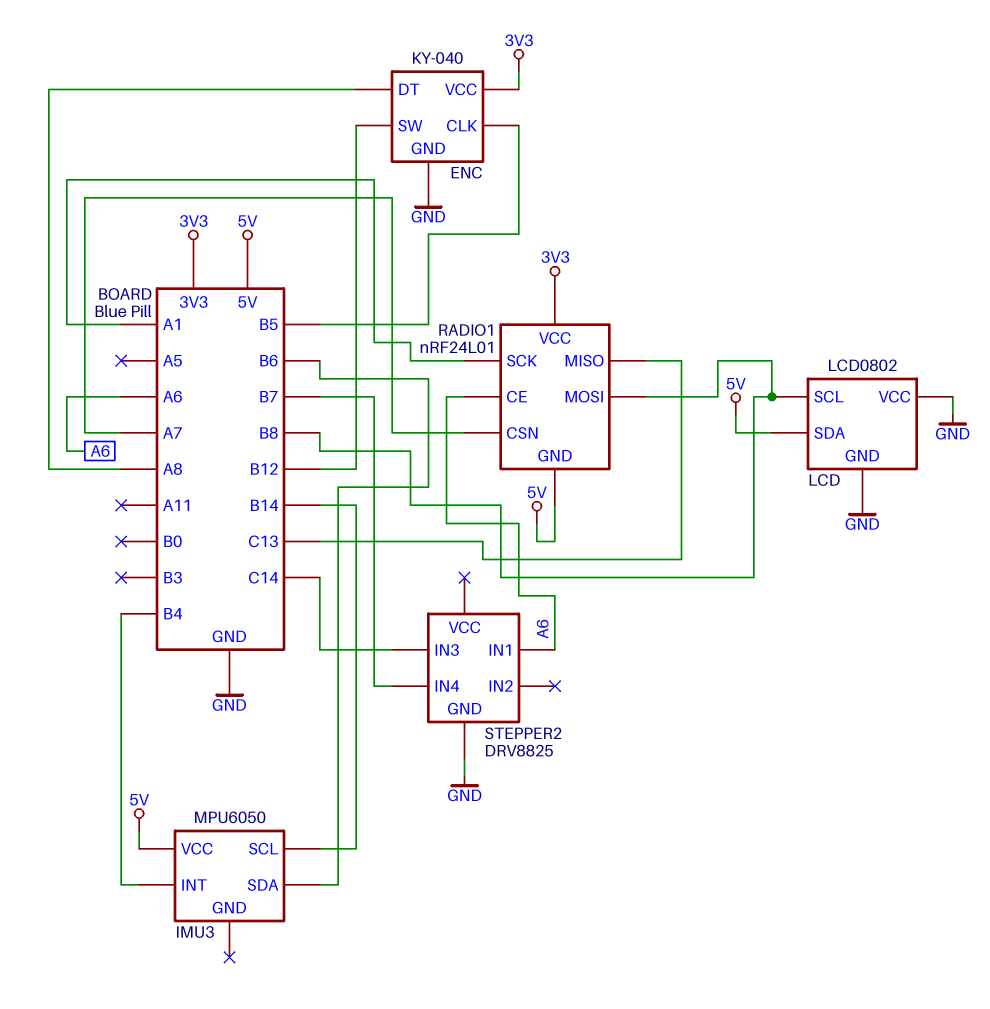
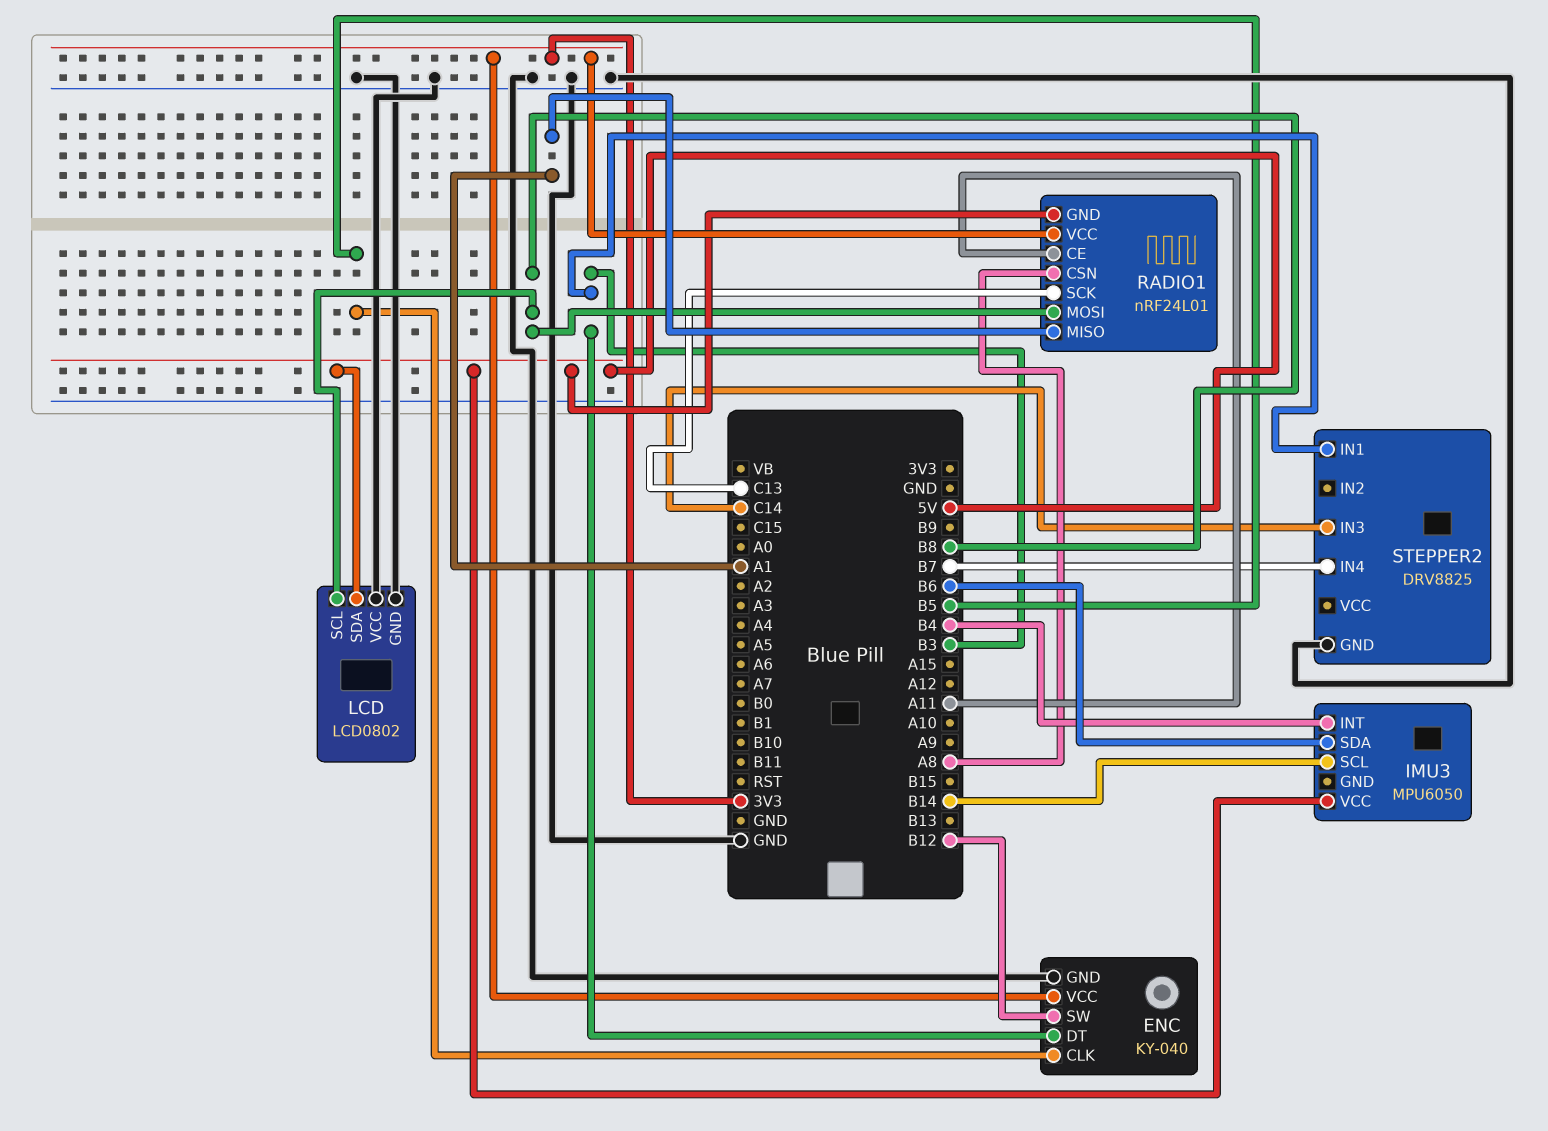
ENC pin DT: A8 -> B3
RADIO1 pin CE: A6 -> A11
RADIO1 pin CSN: A7 -> A8
RADIO1 pin MISO: C13 -> A1
RADIO1 pin SCK: A1 -> C13
STEPPER2 pin IN1: A6 -> B3

